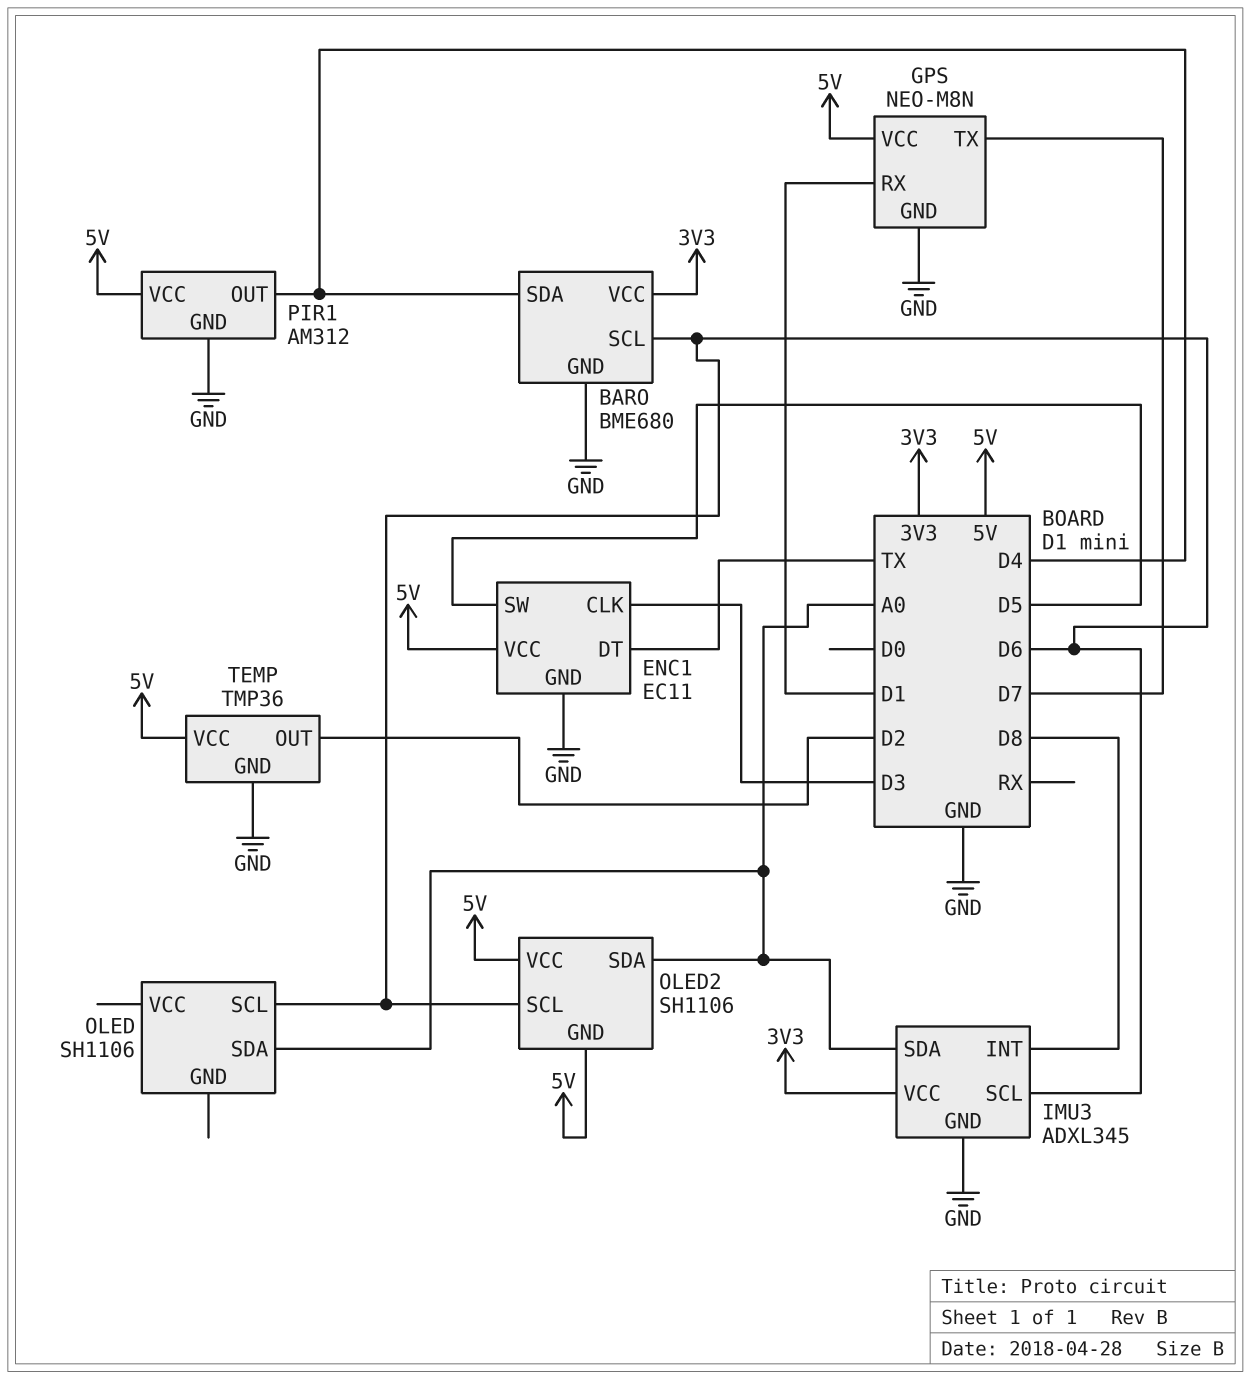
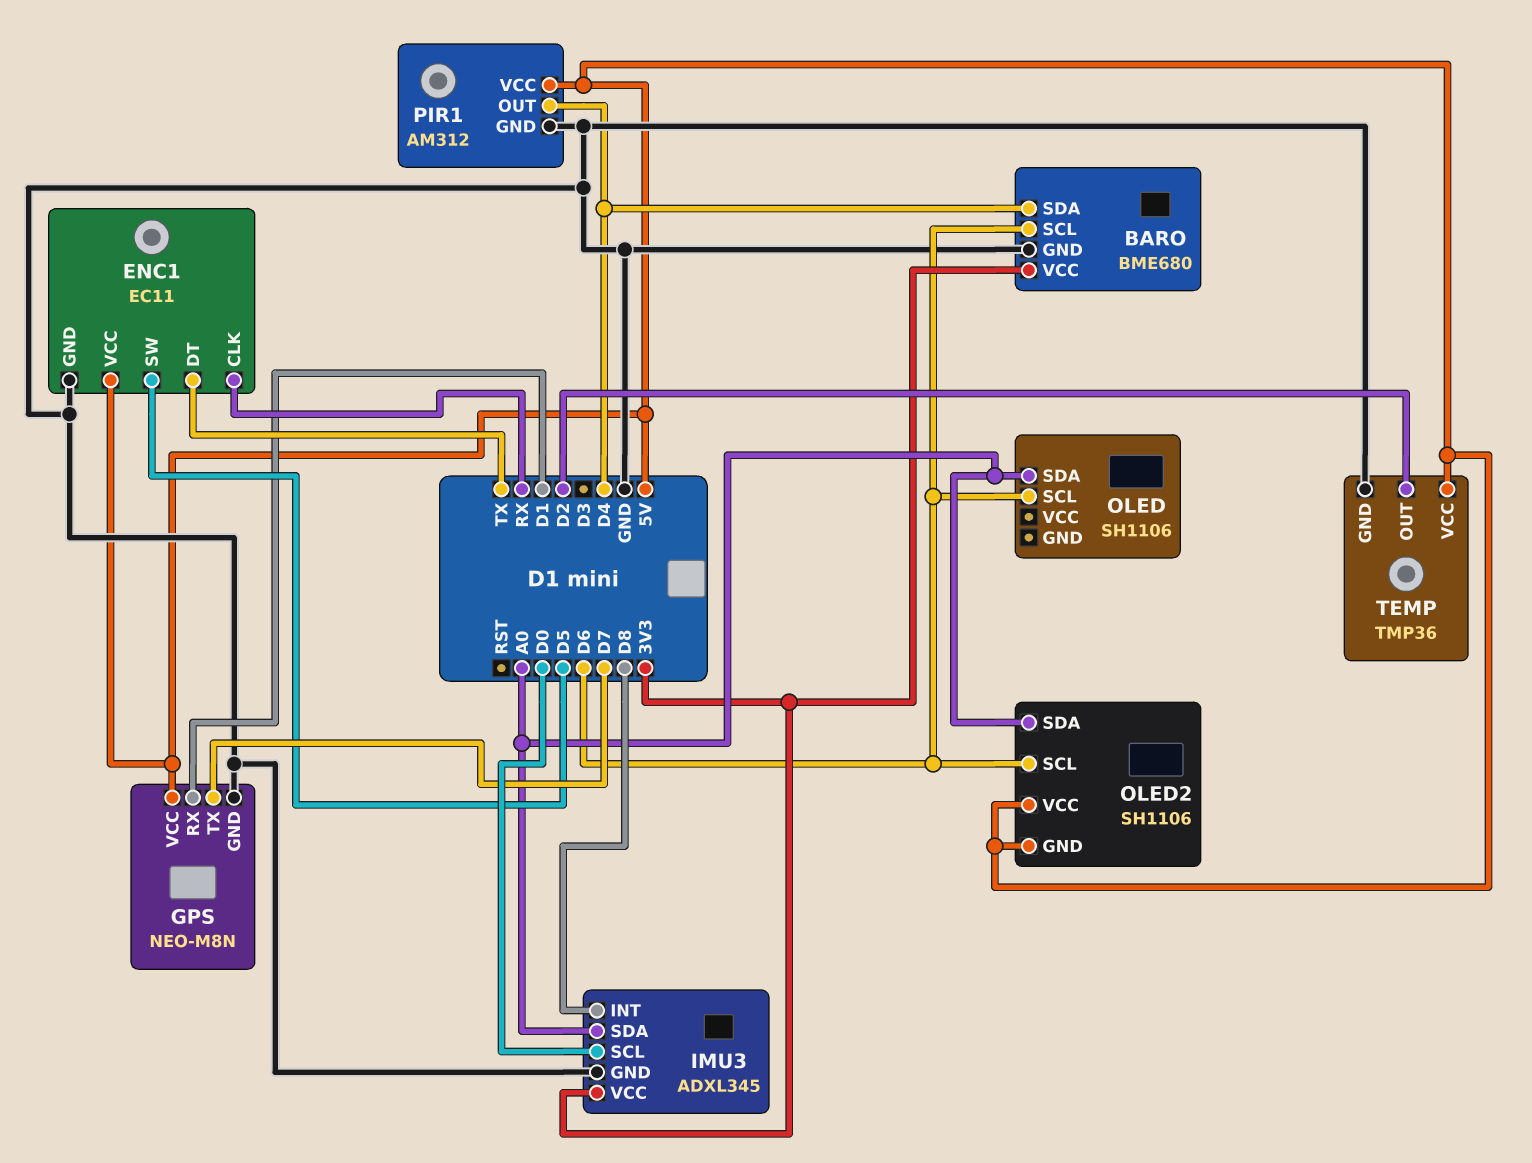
ENC1 pin CLK: D3 -> RX
IMU3 pin SCL: D6 -> D0

